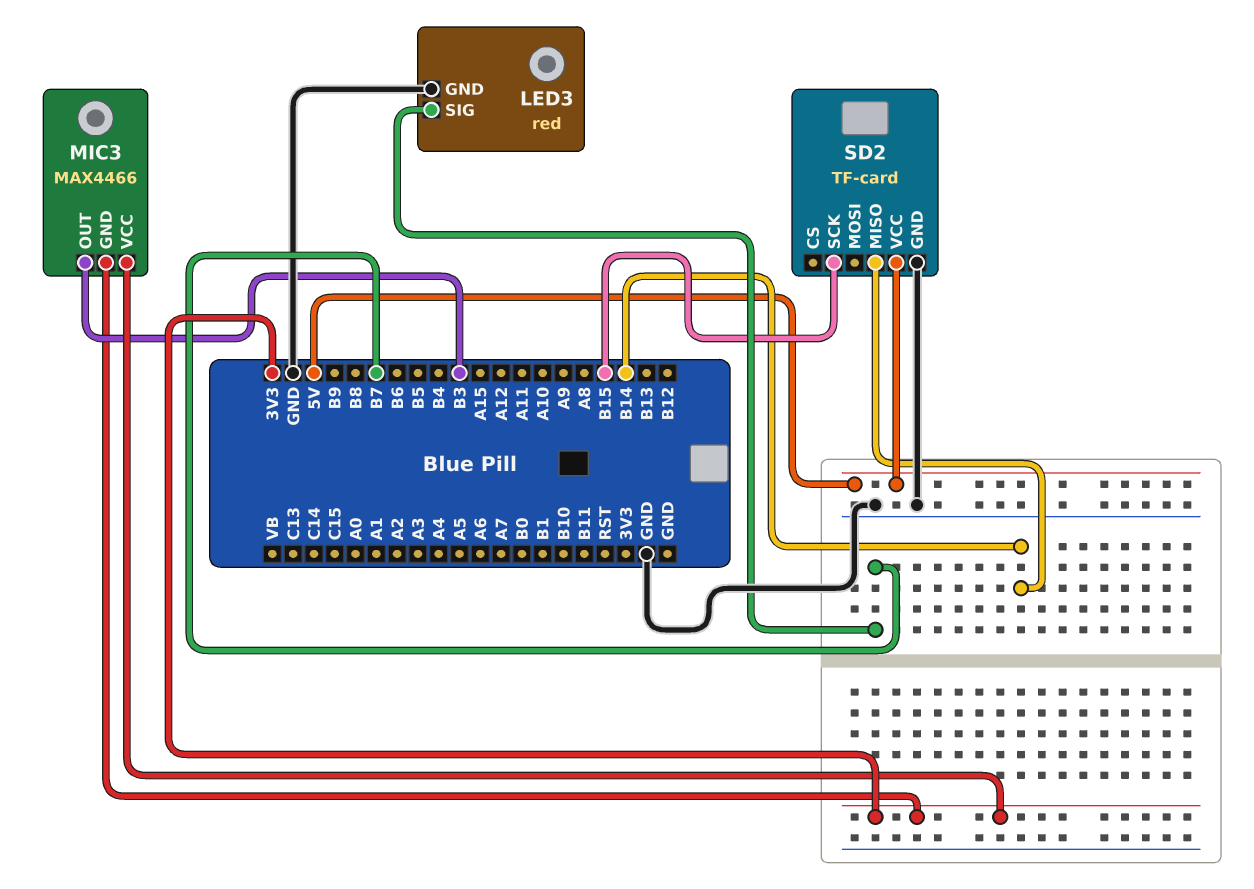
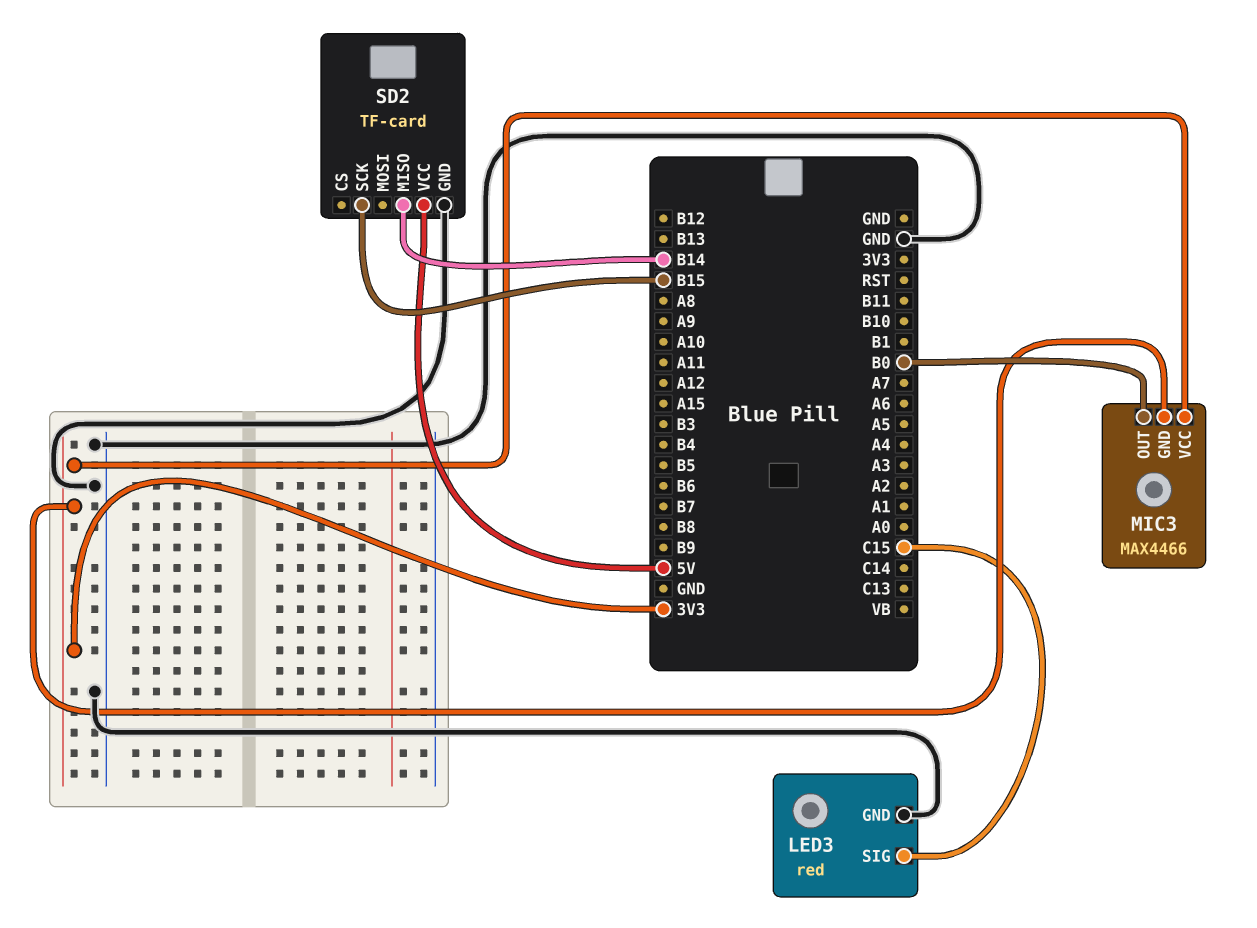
LED3 pin SIG: B7 -> C15
MIC3 pin OUT: B3 -> B0

